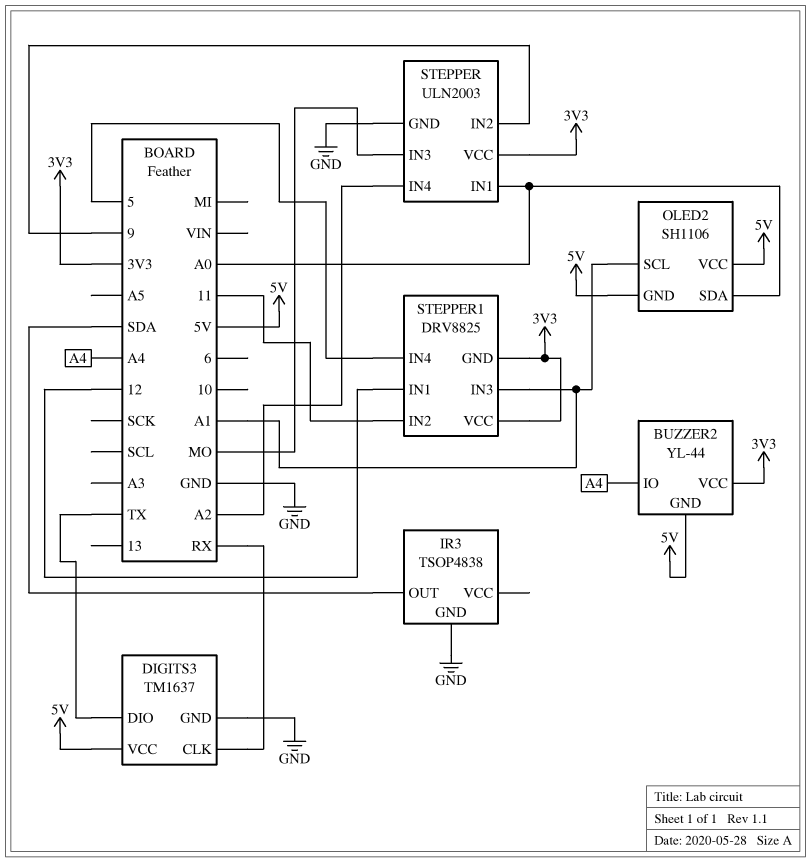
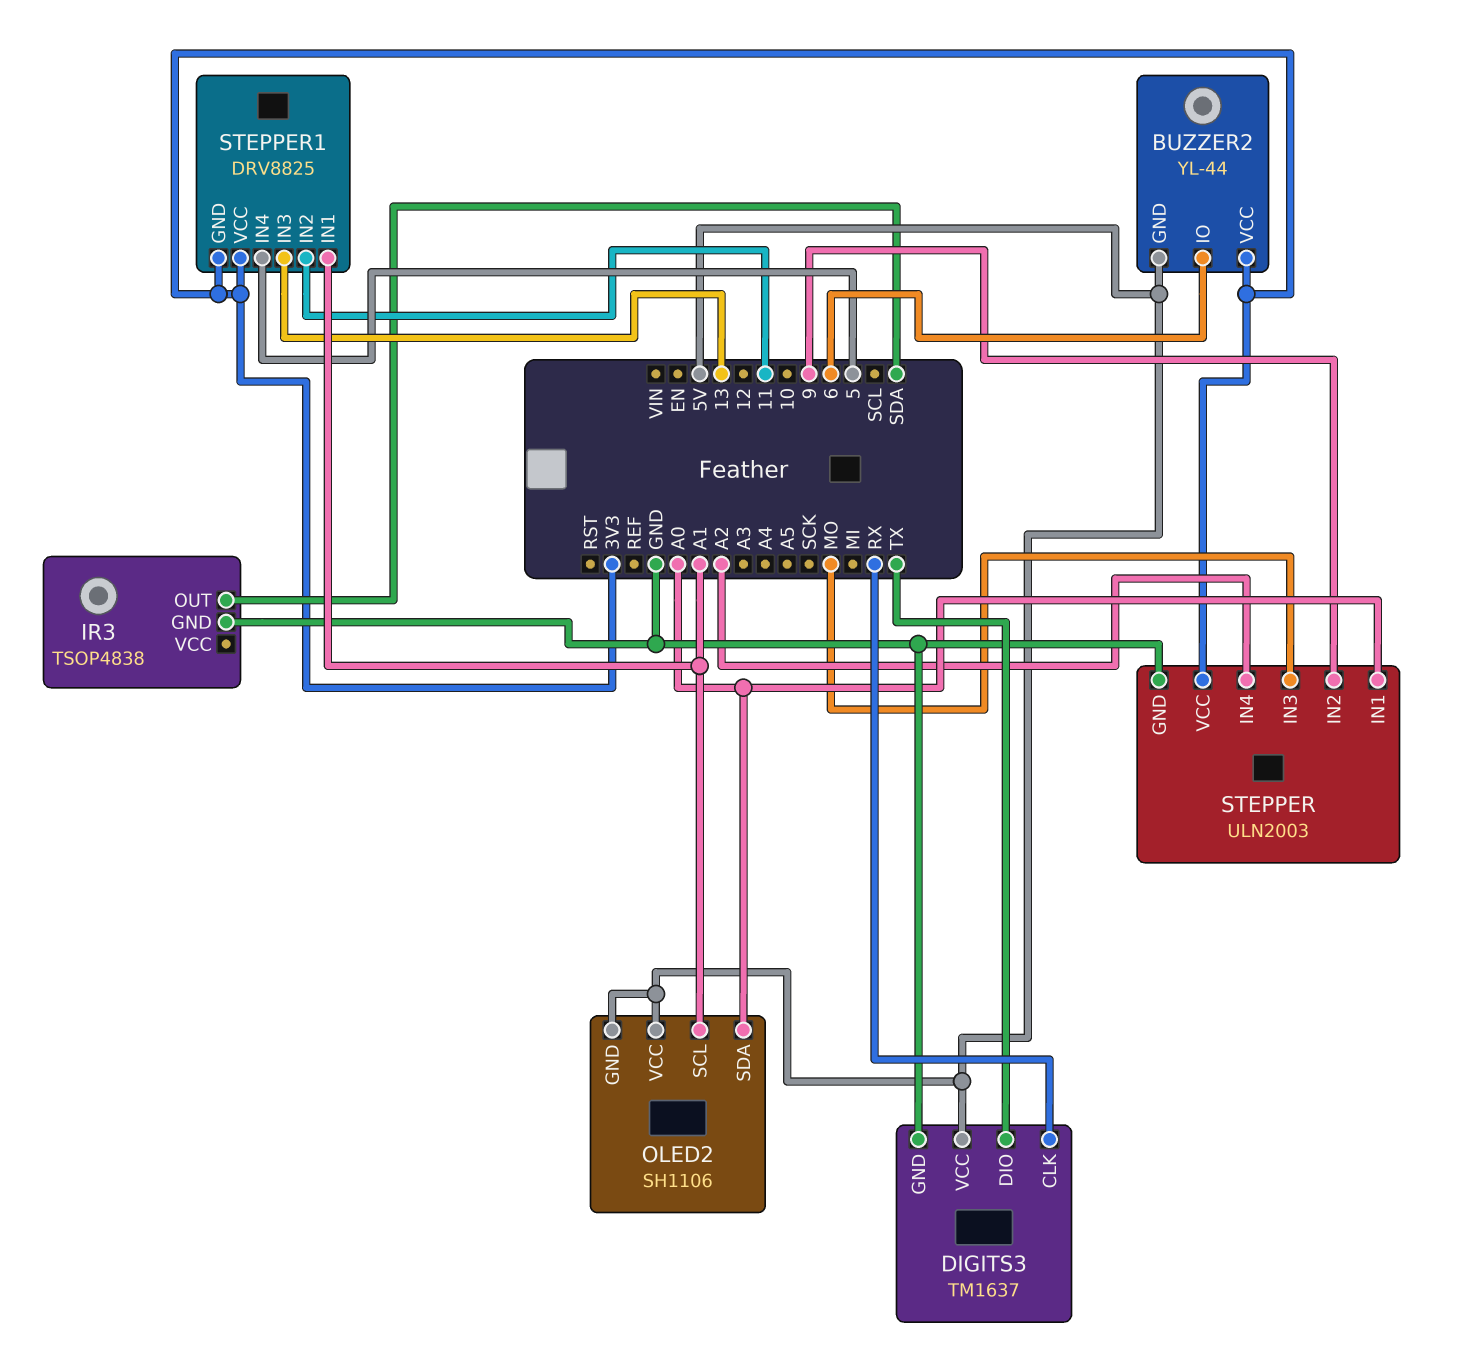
BUZZER2 pin IO: A4 -> 6
STEPPER1 pin IN1: 12 -> A1
STEPPER1 pin IN3: A1 -> 13

